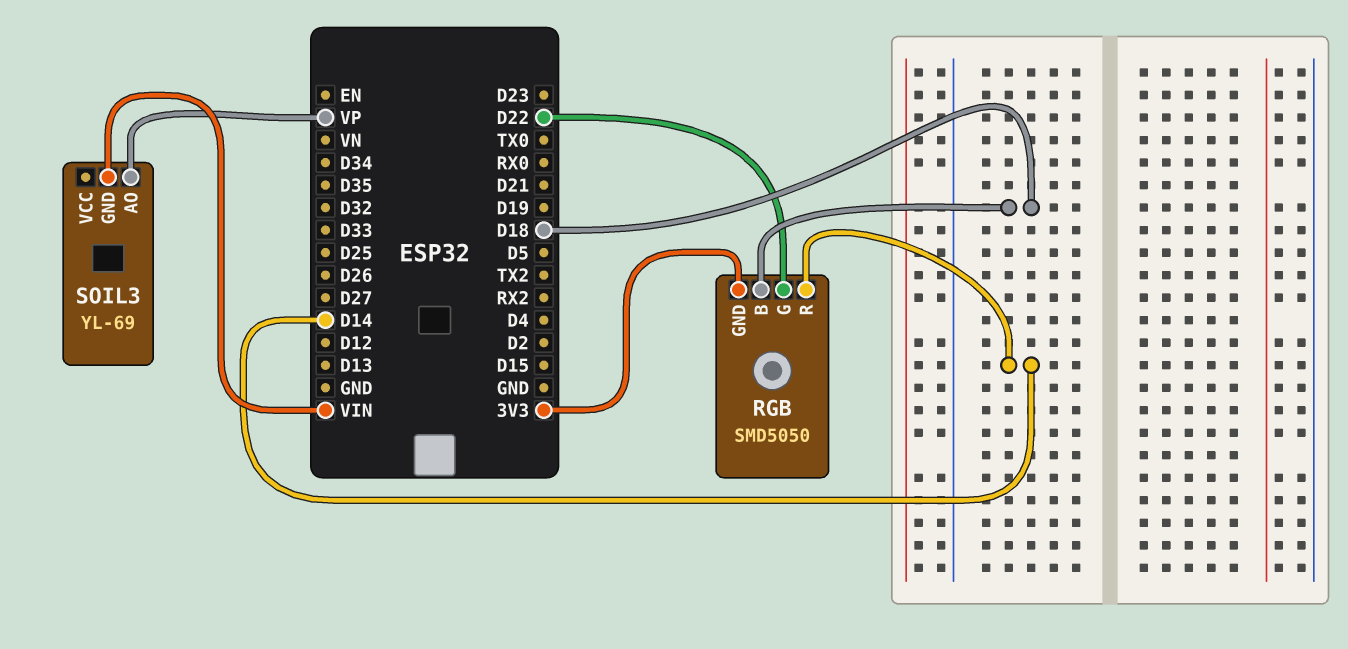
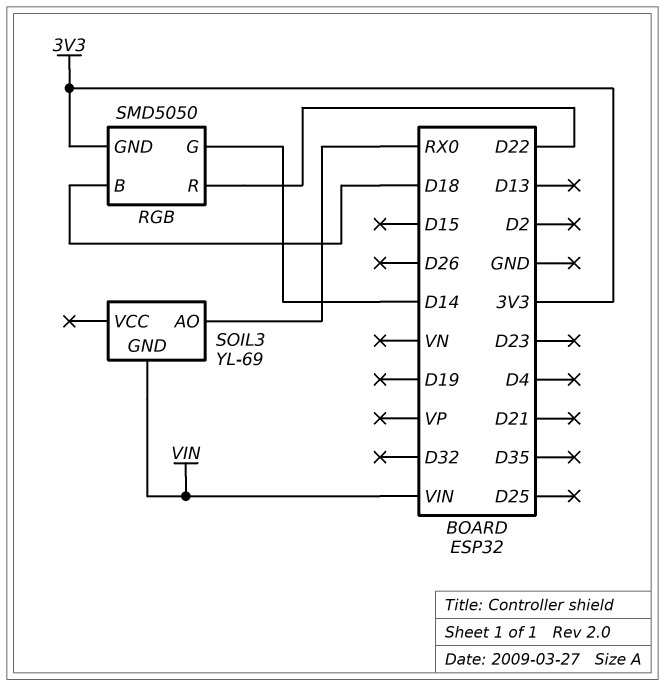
RGB pin G: D22 -> D14
RGB pin R: D14 -> D22
SOIL3 pin AO: VP -> RX0

